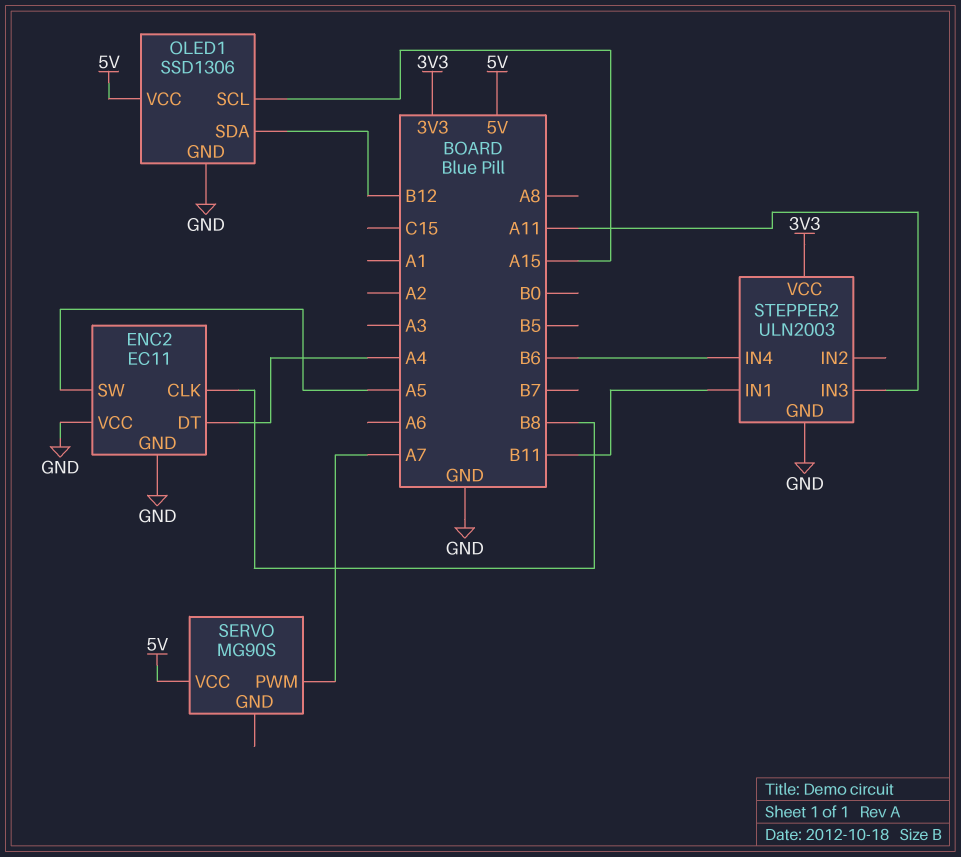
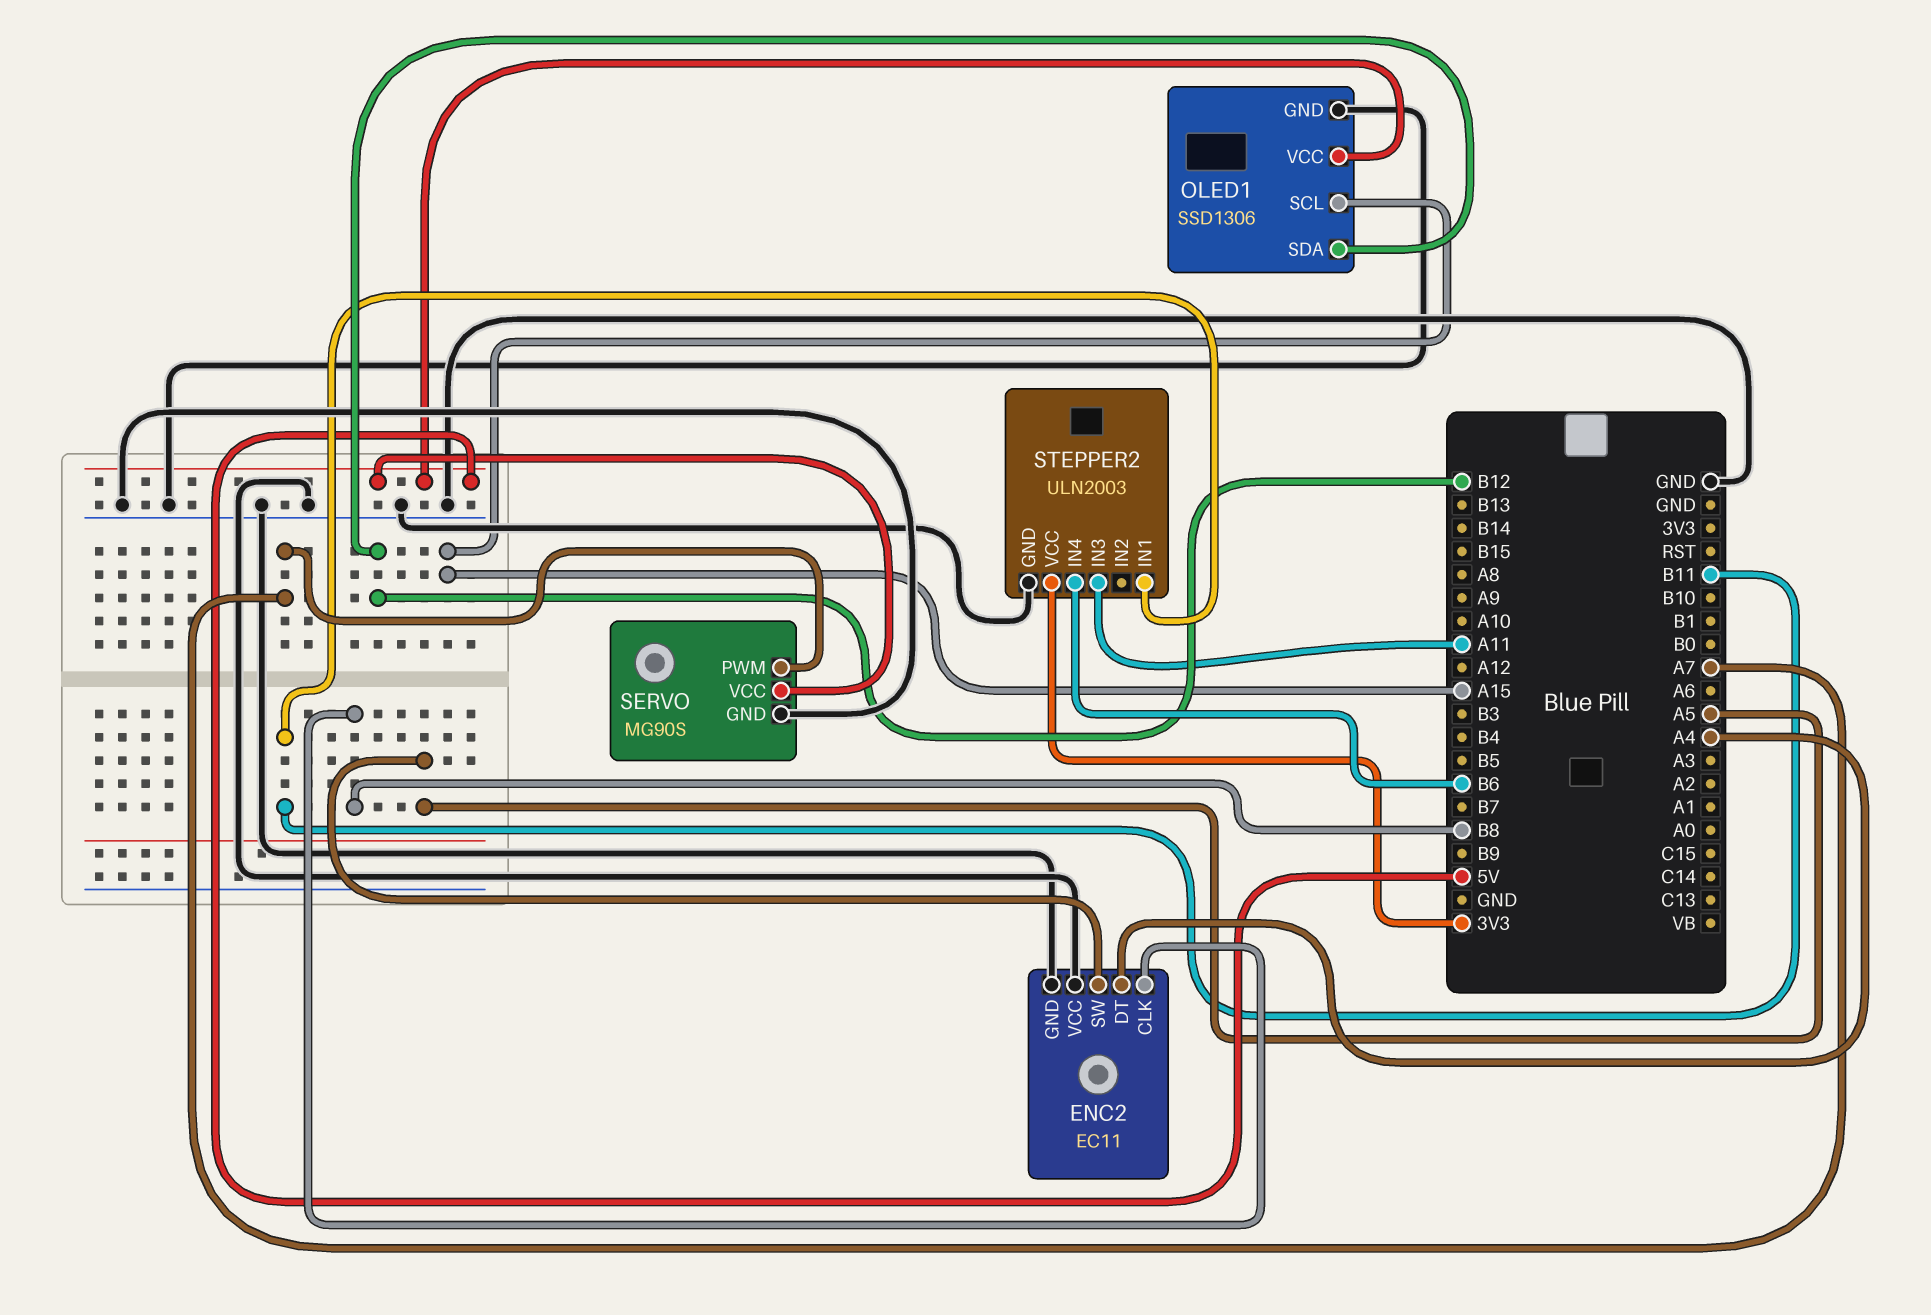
SERVO pin GND: none -> GND

